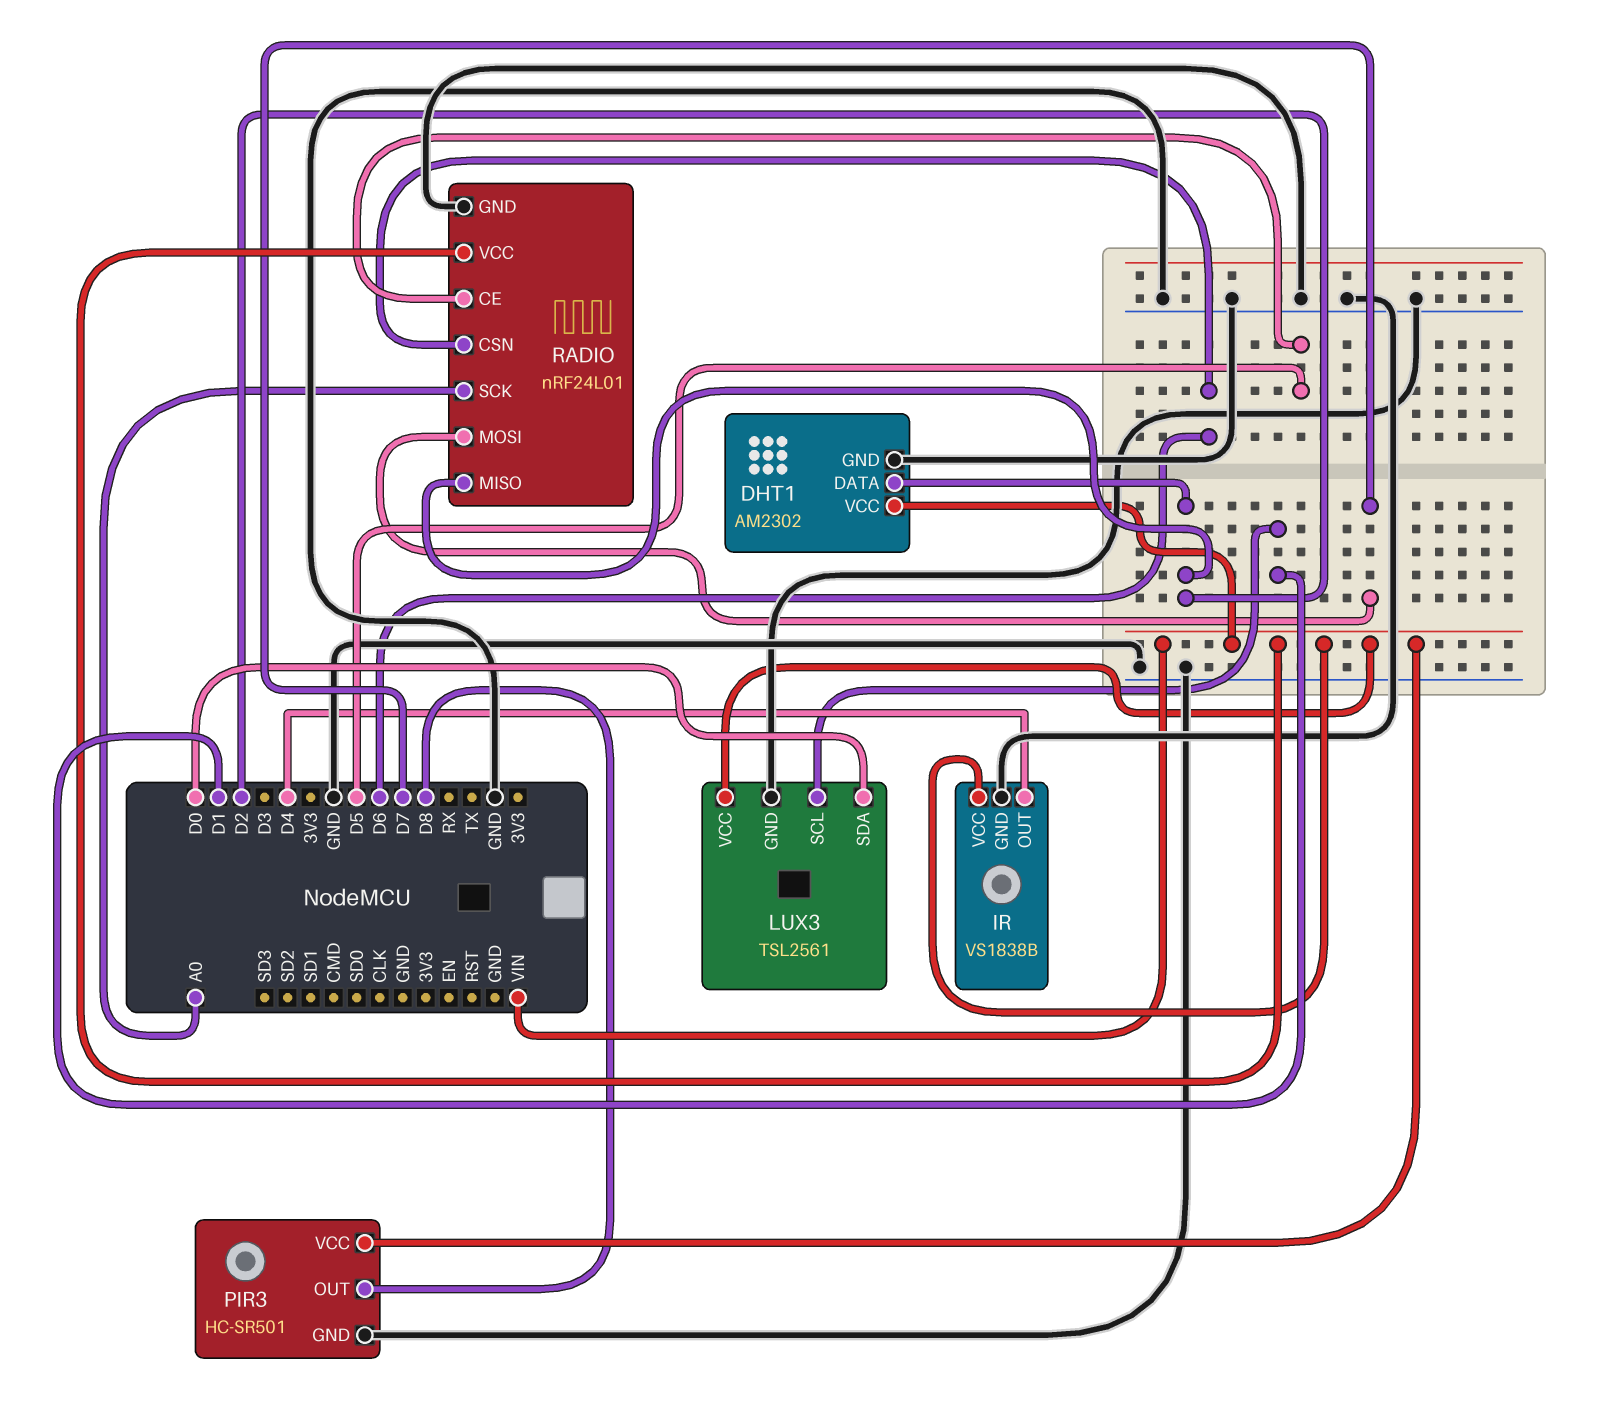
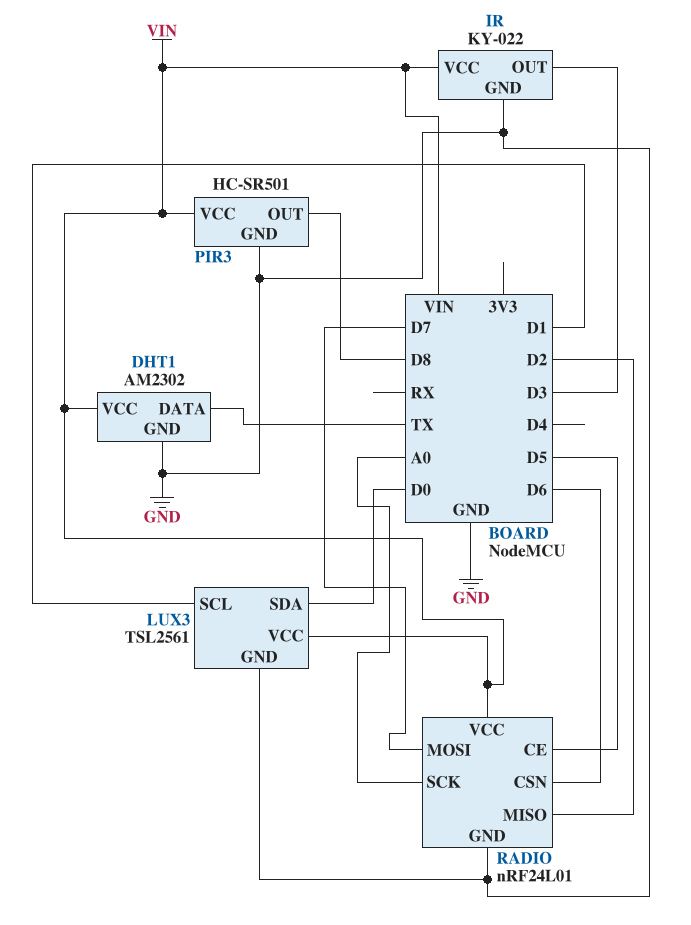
DHT1 pin DATA: D2 -> TX
IR: VS1838B -> KY-022
IR pin OUT: D4 -> D3

